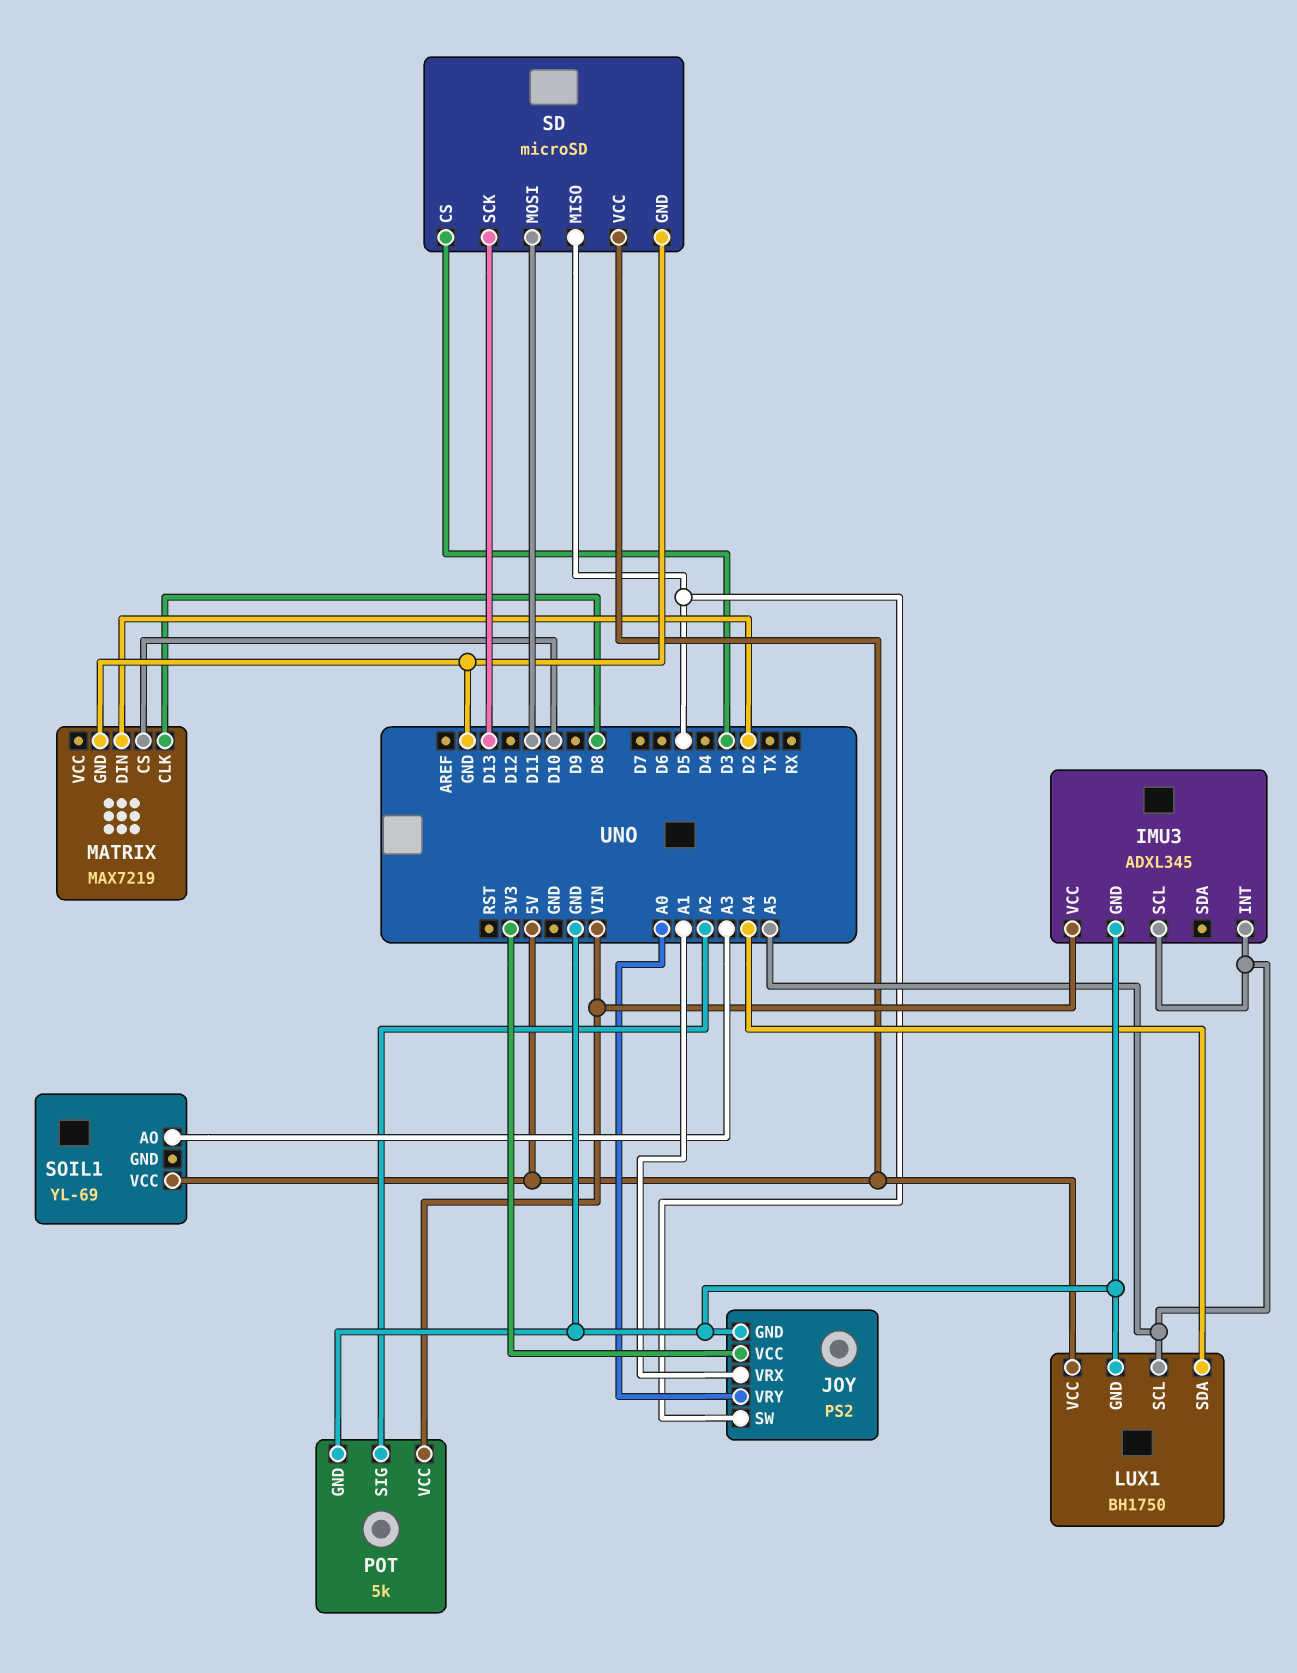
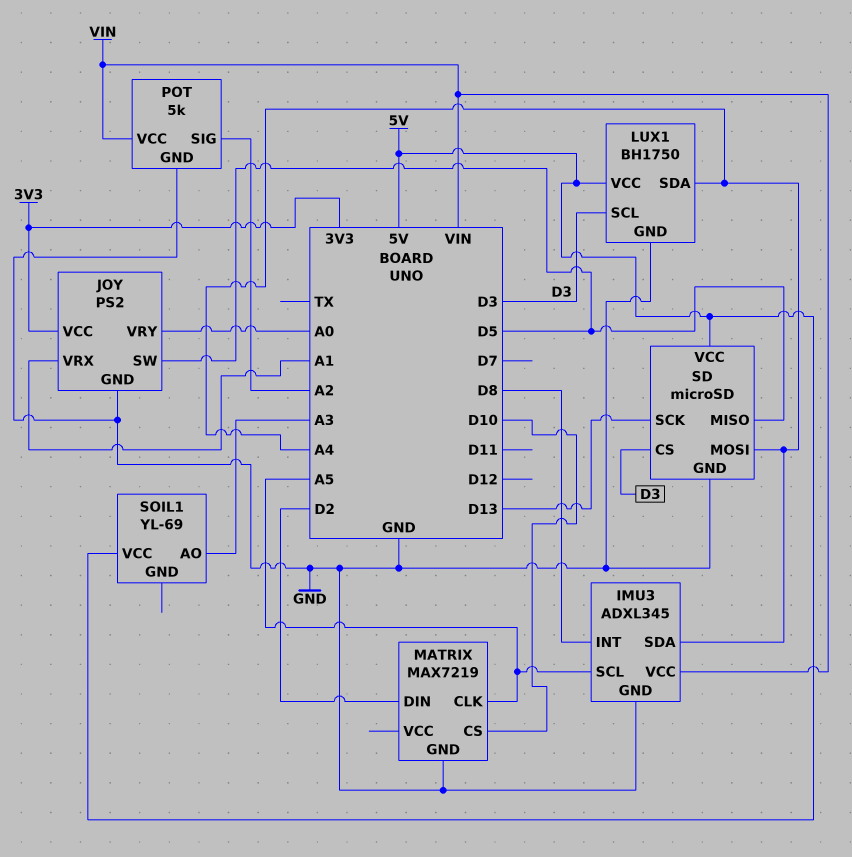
IMU3 pin INT: A5 -> D8
IMU3 pin SDA: none -> A4
LUX1 pin SCL: A5 -> D3
MATRIX pin CLK: D8 -> A5
SD pin MOSI: D11 -> A4

